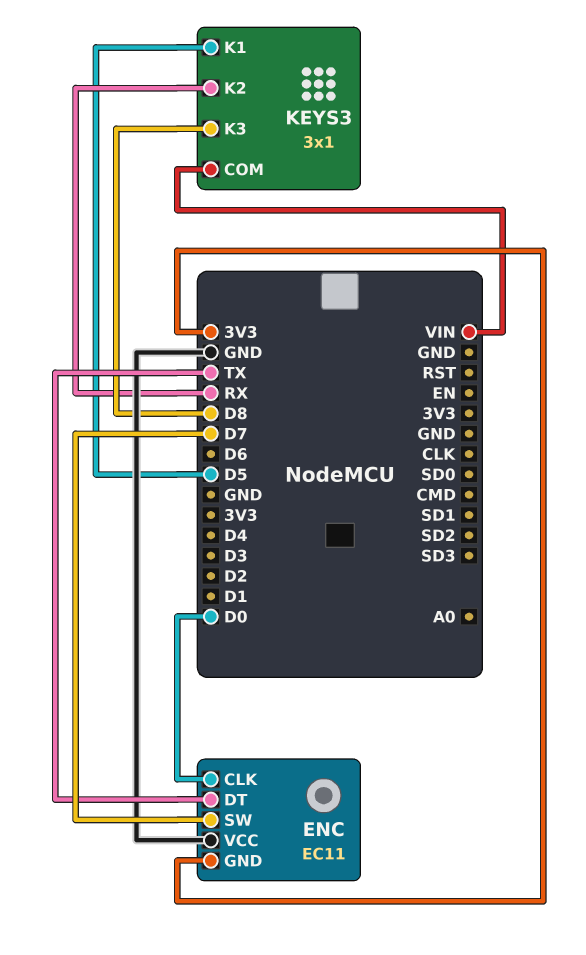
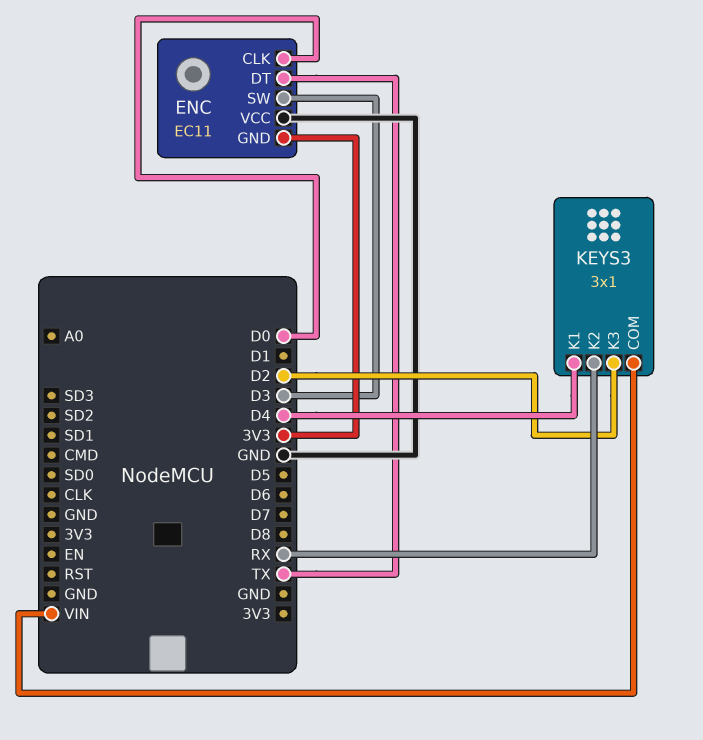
ENC pin SW: D7 -> D3
KEYS3 pin K1: D5 -> D4
KEYS3 pin K3: D8 -> D2

